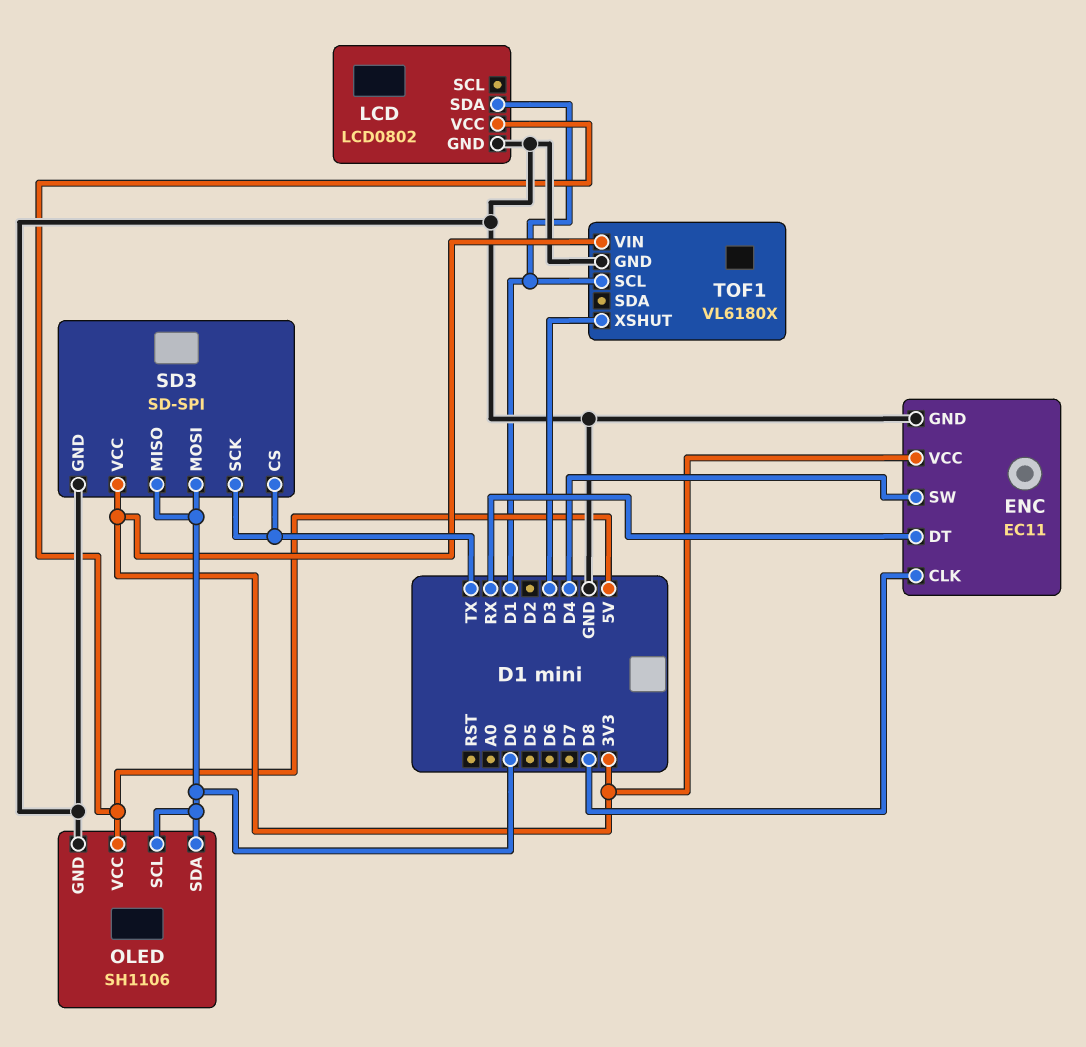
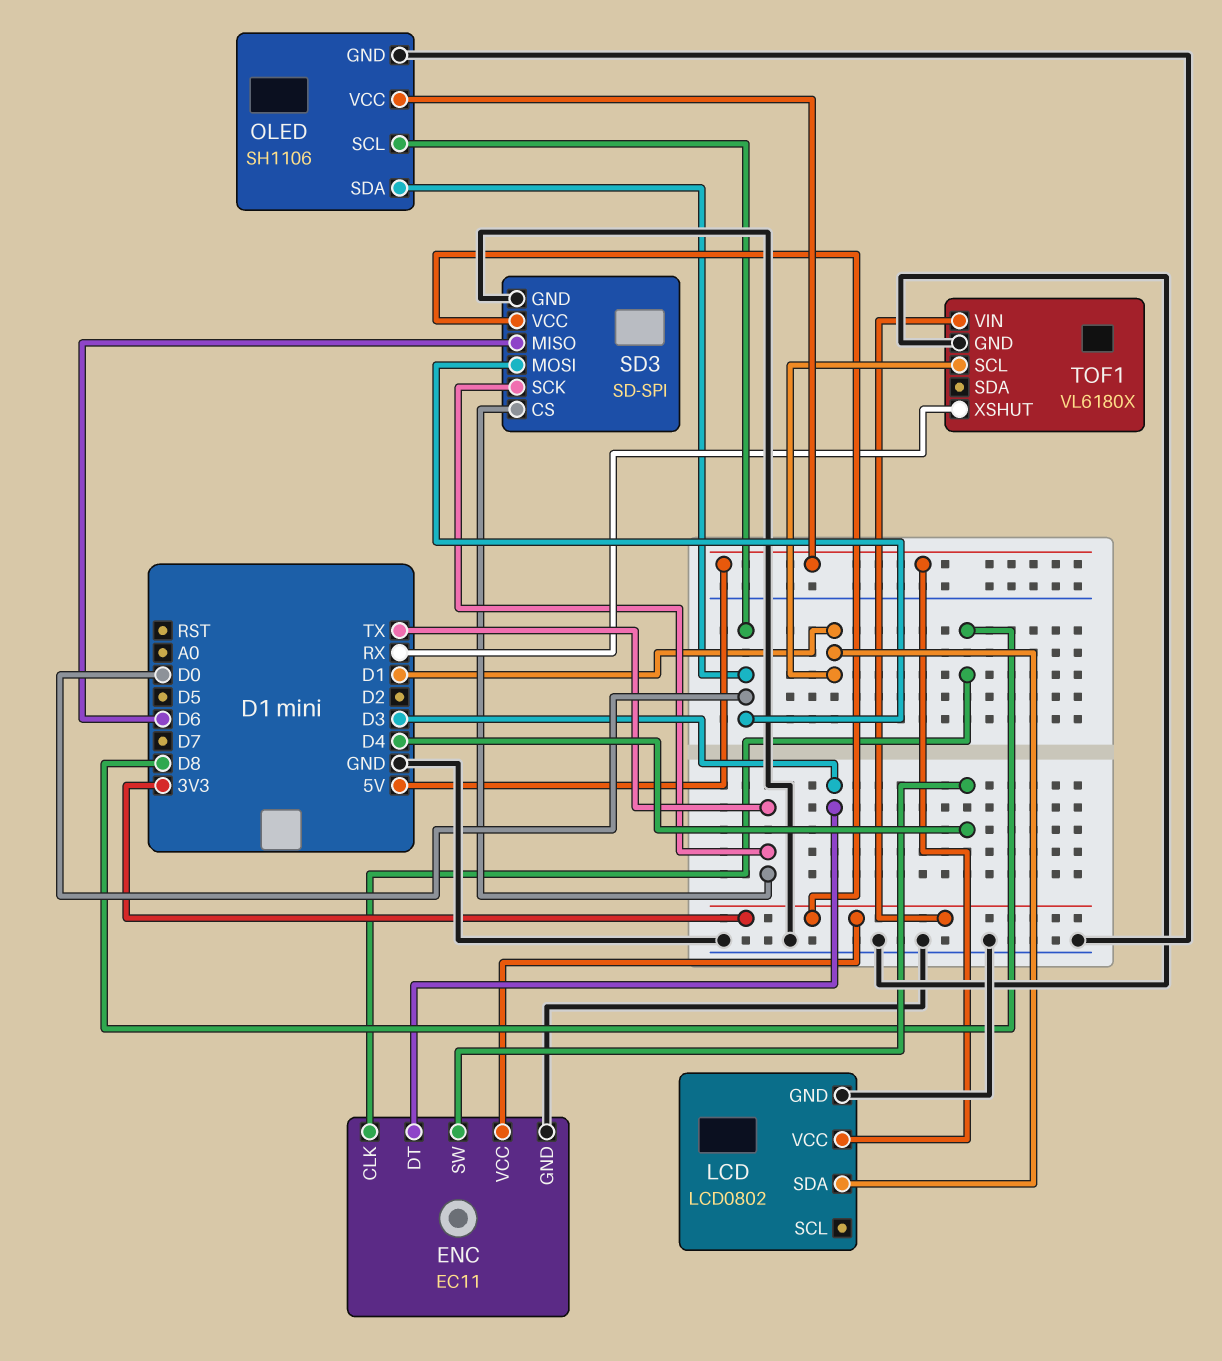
ENC pin DT: RX -> D3
SD3 pin MISO: D0 -> D6
TOF1 pin XSHUT: D3 -> RX

